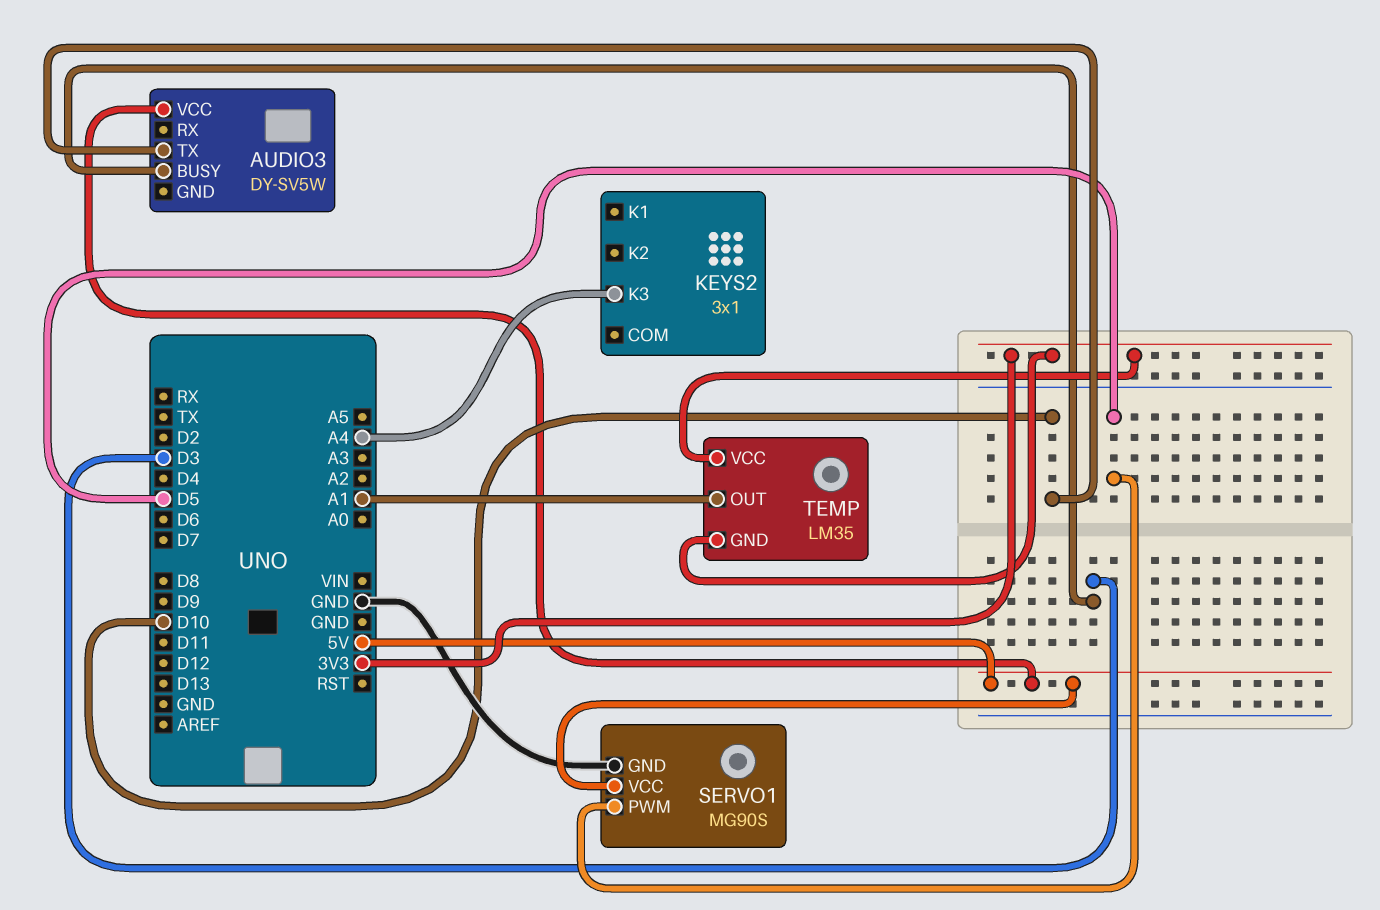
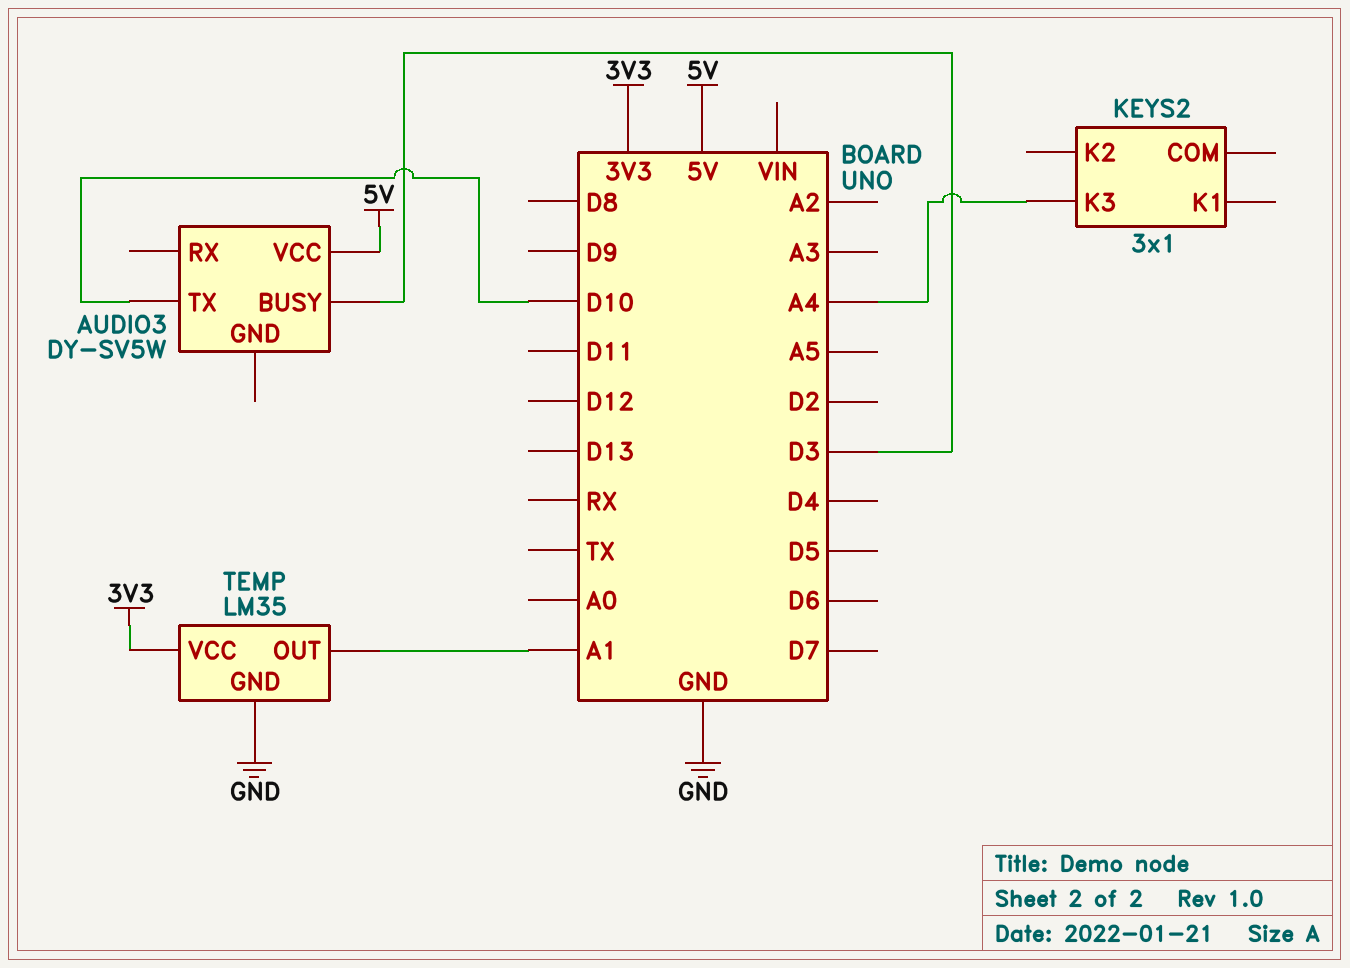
SERVO1: MG90S -> none
SERVO1 pin GND: GND -> none
SERVO1 pin PWM: D5 -> none
SERVO1 pin VCC: 5V -> none
TEMP pin GND: 3V3 -> GND

